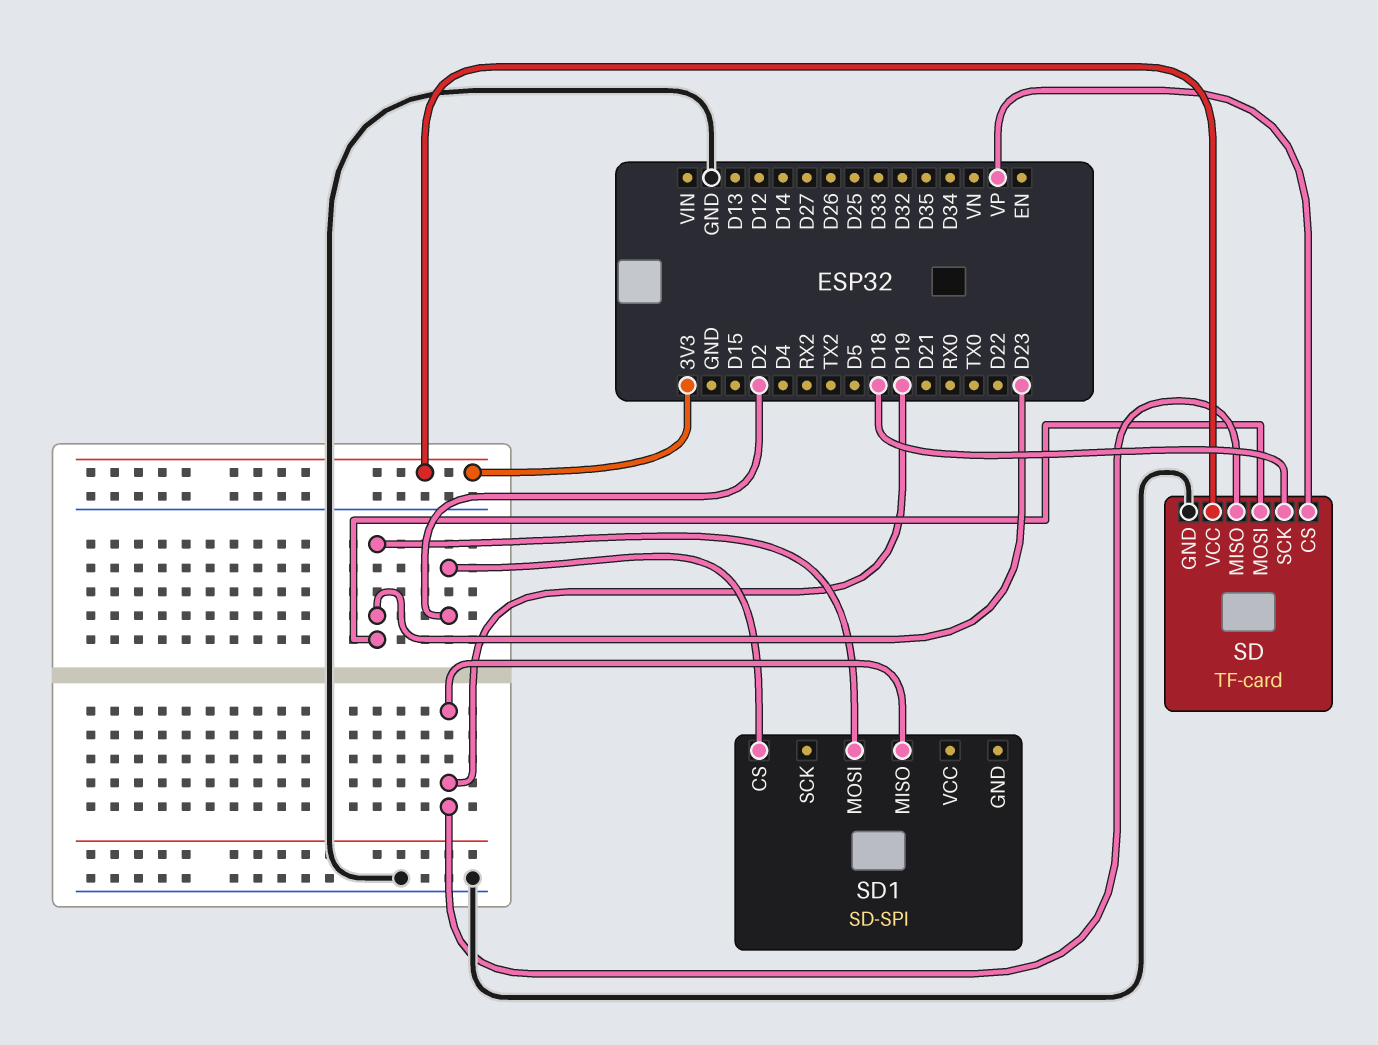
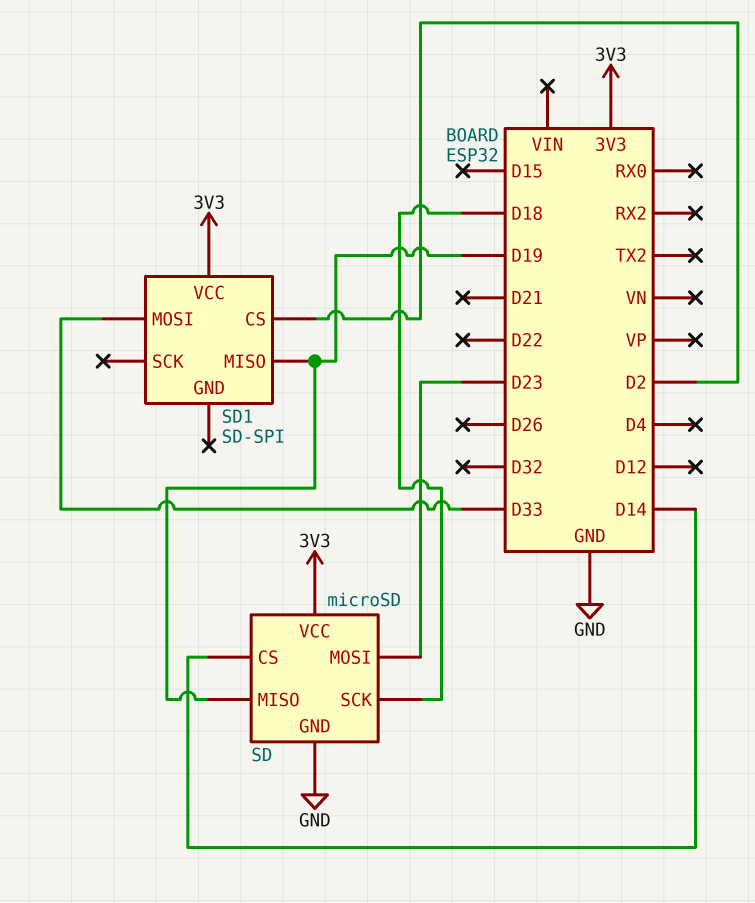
SD: TF-card -> microSD
SD pin CS: VP -> D14
SD1 pin MOSI: D23 -> D33
SD1 pin VCC: none -> 3V3

